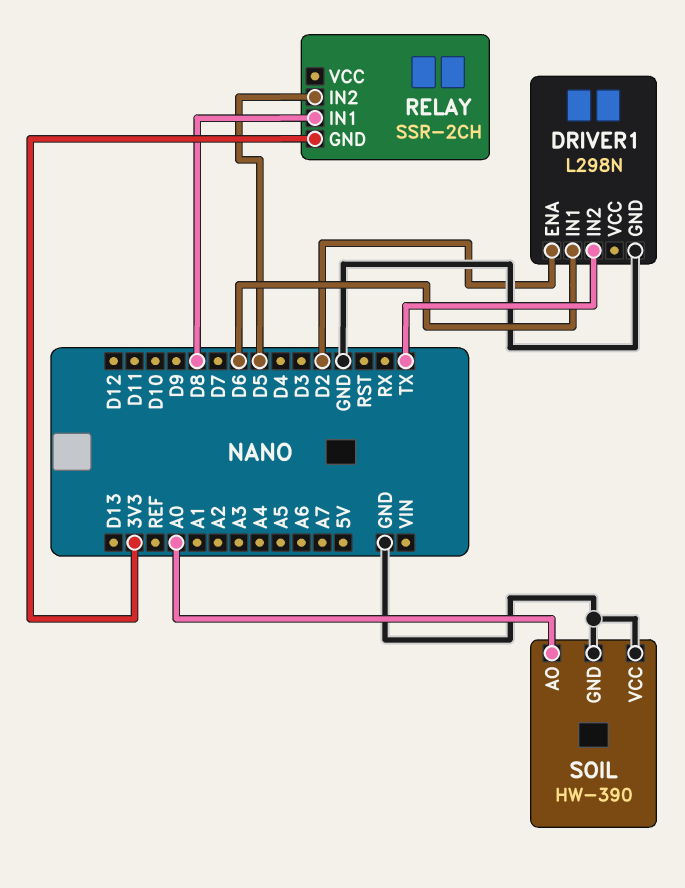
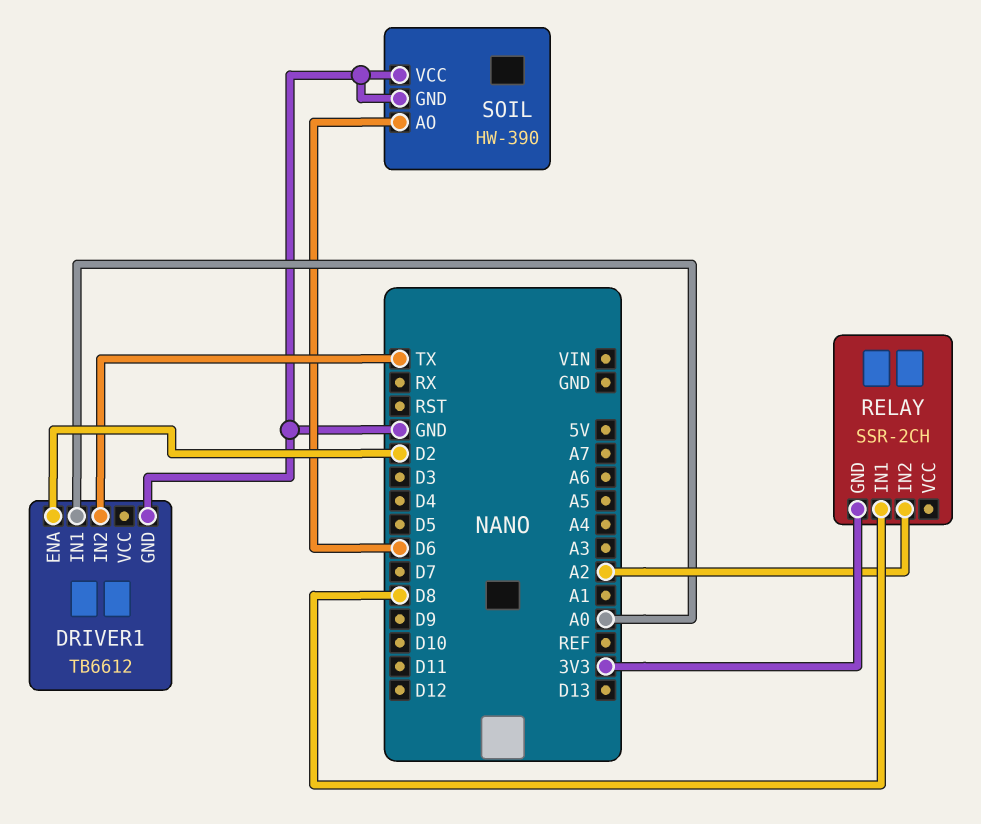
DRIVER1: L298N -> TB6612
DRIVER1 pin IN1: D6 -> A0
RELAY pin IN2: D5 -> A2
SOIL pin AO: A0 -> D6

